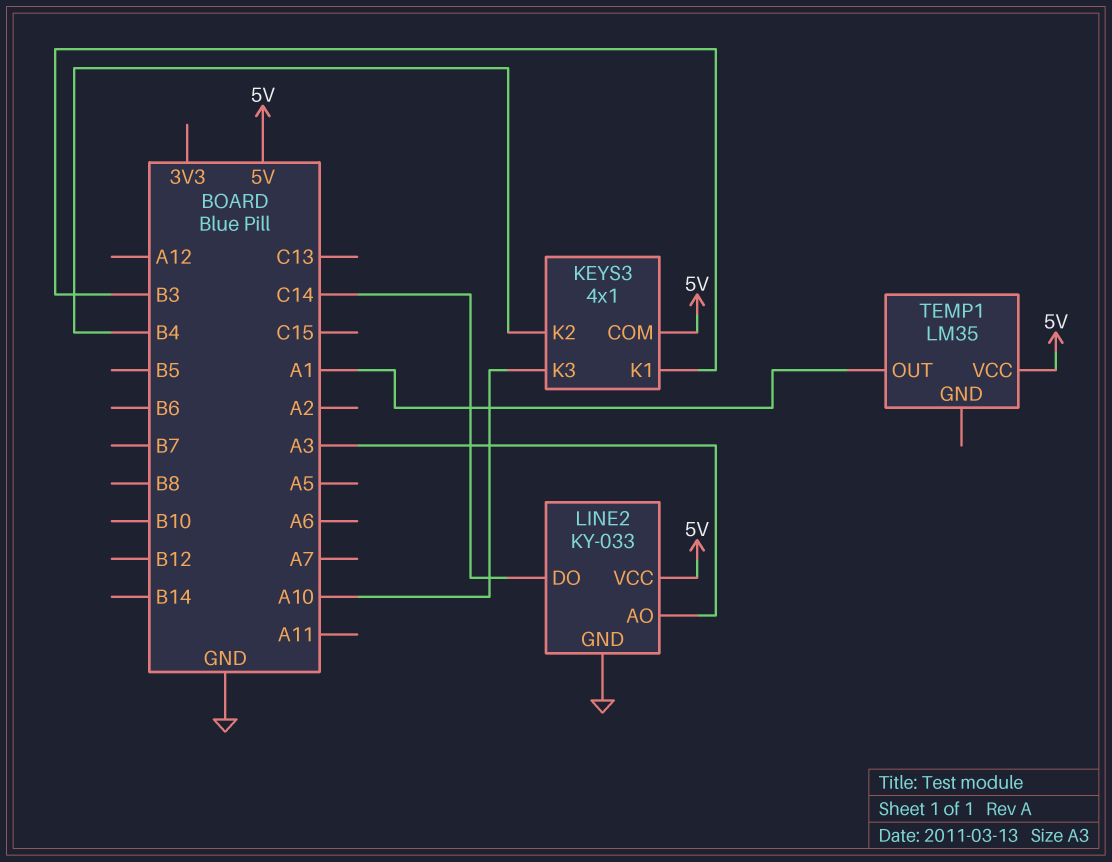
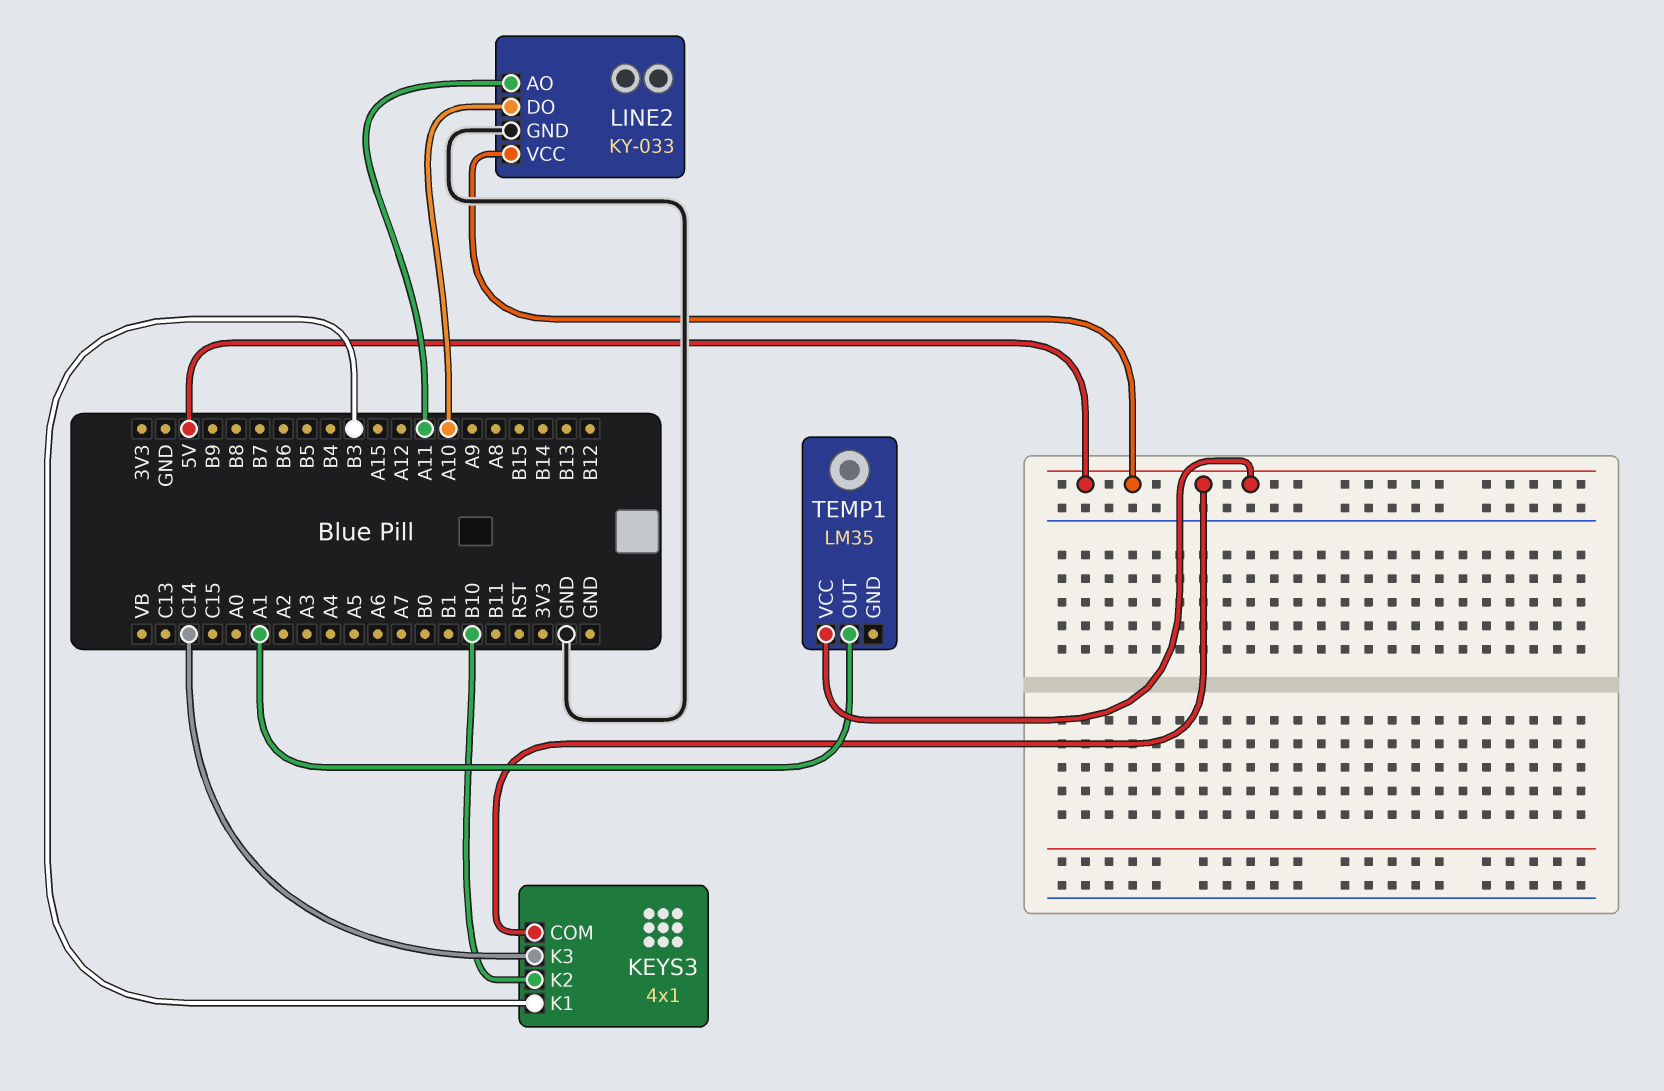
KEYS3 pin K2: B4 -> B10
KEYS3 pin K3: A10 -> C14
LINE2 pin AO: A3 -> A11
LINE2 pin DO: C14 -> A10

